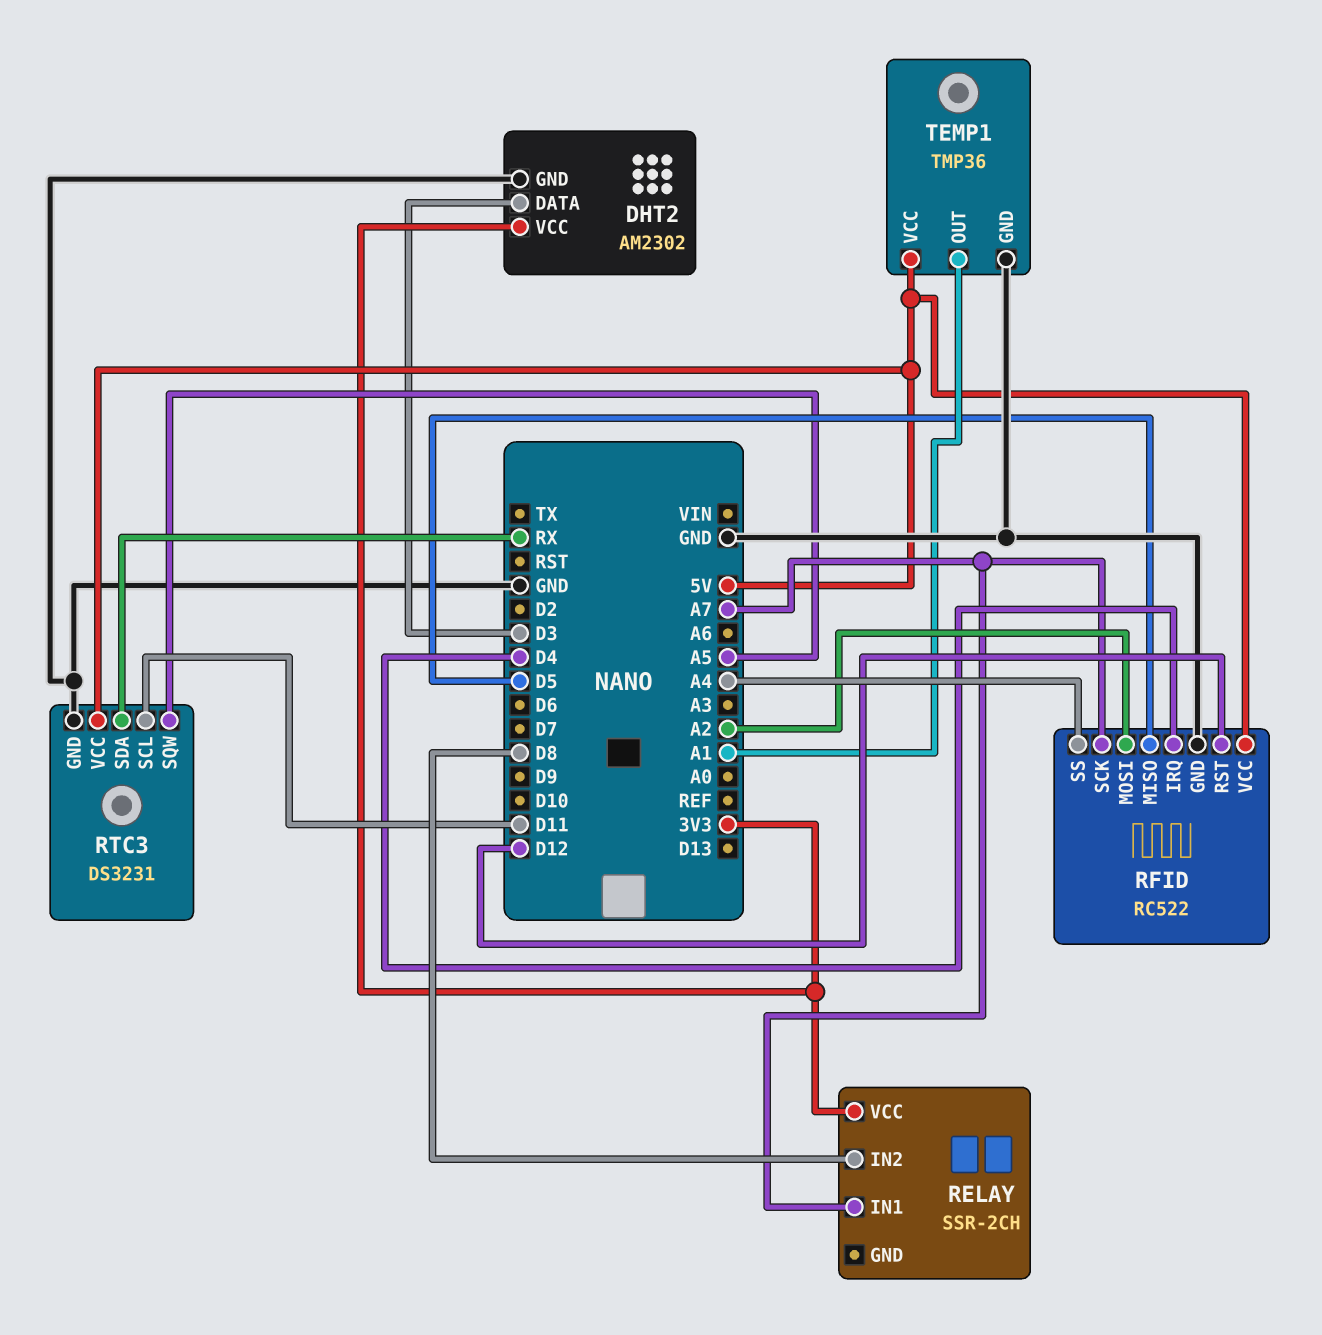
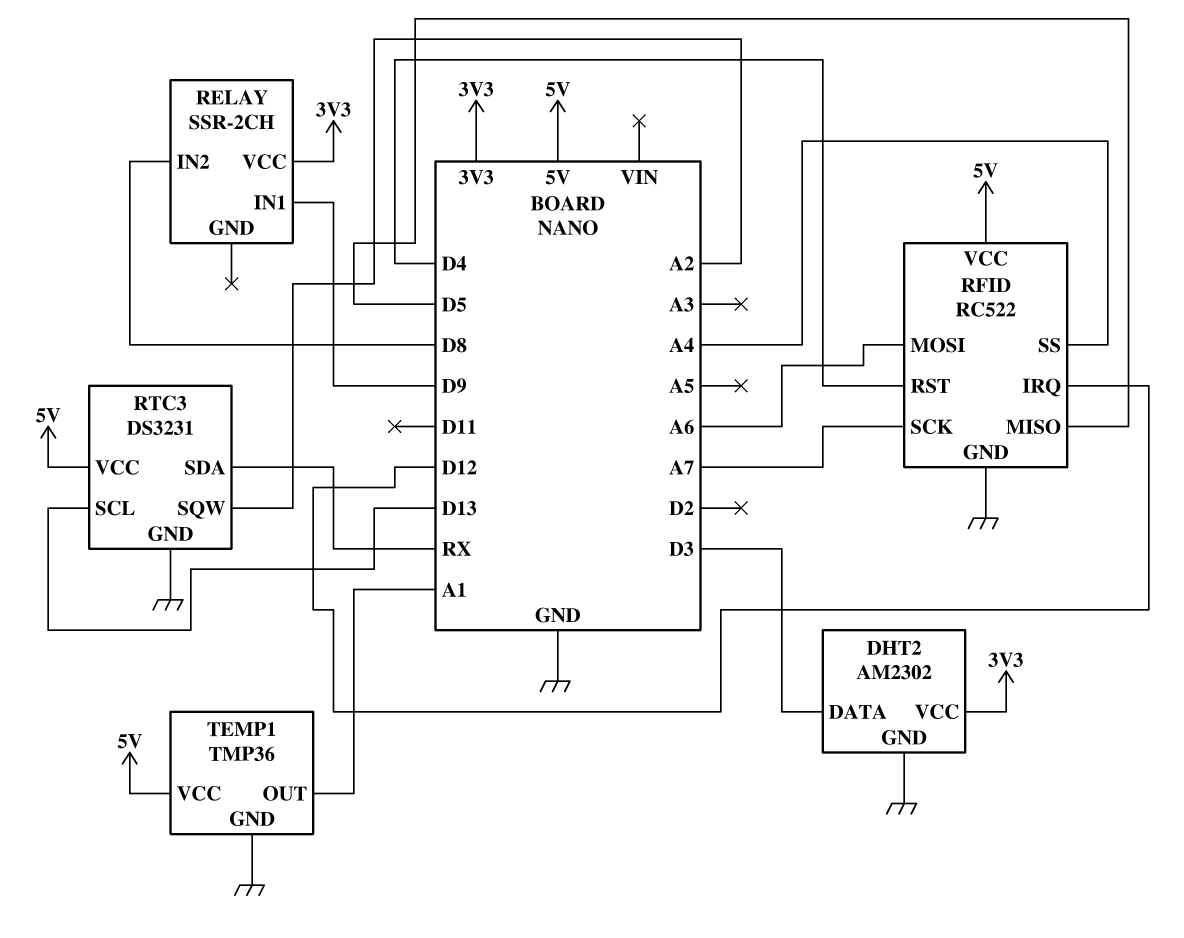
RELAY pin IN1: A7 -> D9
RFID pin IRQ: D4 -> D12
RFID pin MOSI: A2 -> A6
RFID pin RST: D12 -> D4
RTC3 pin SCL: D11 -> D13
RTC3 pin SQW: A5 -> A2

